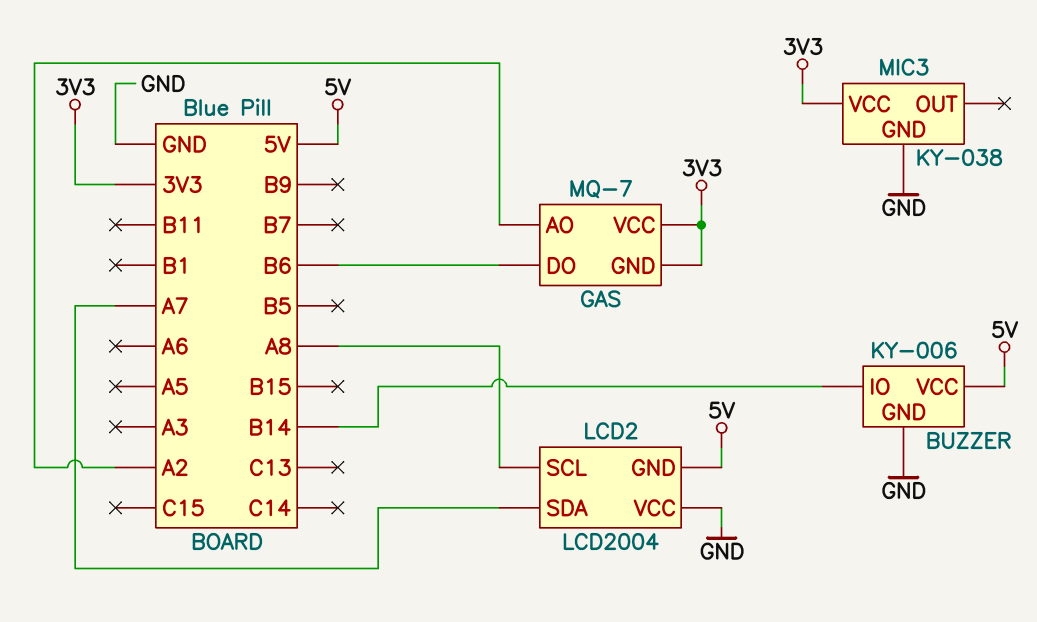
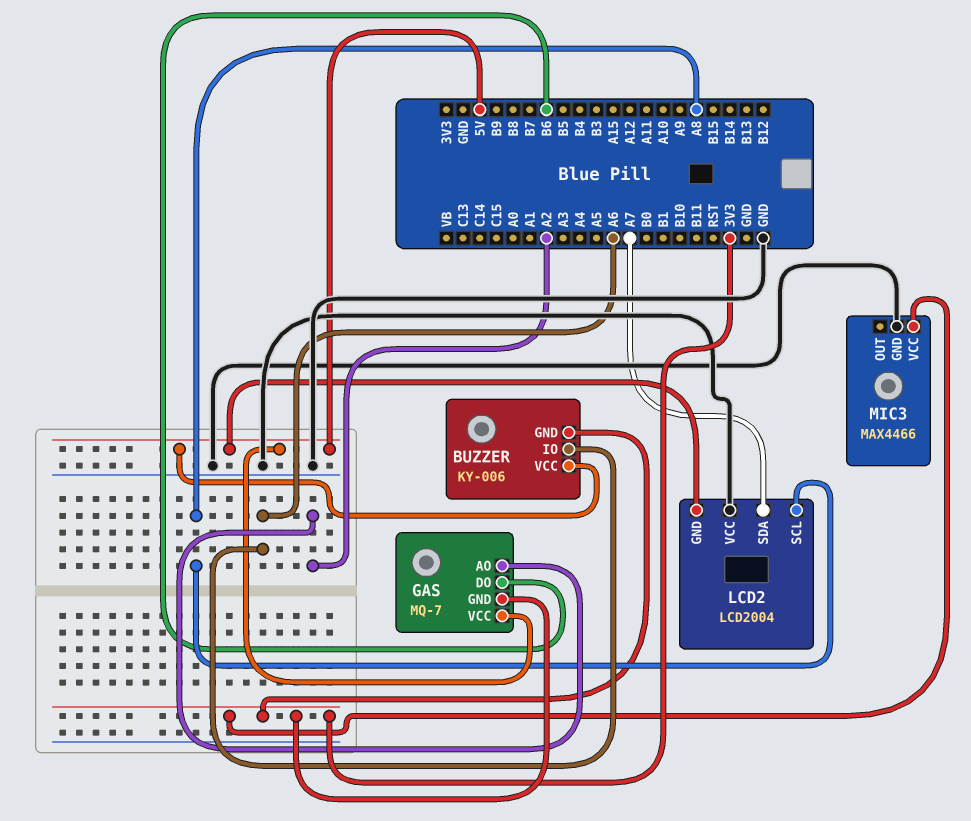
BUZZER pin GND: GND -> 3V3
BUZZER pin IO: B14 -> A6
GAS pin VCC: 3V3 -> 5V
MIC3: KY-038 -> MAX4466

